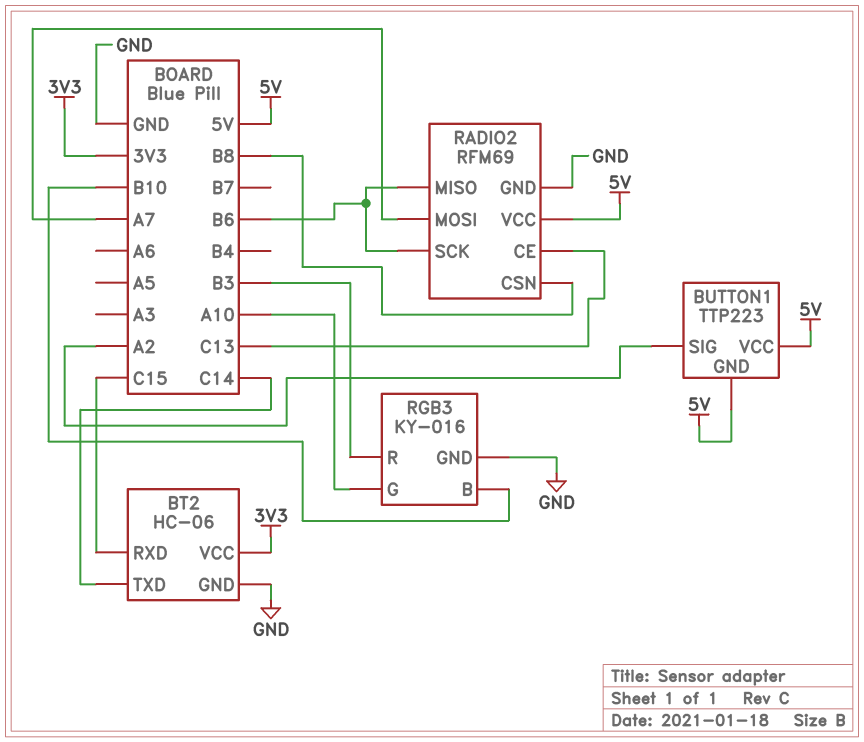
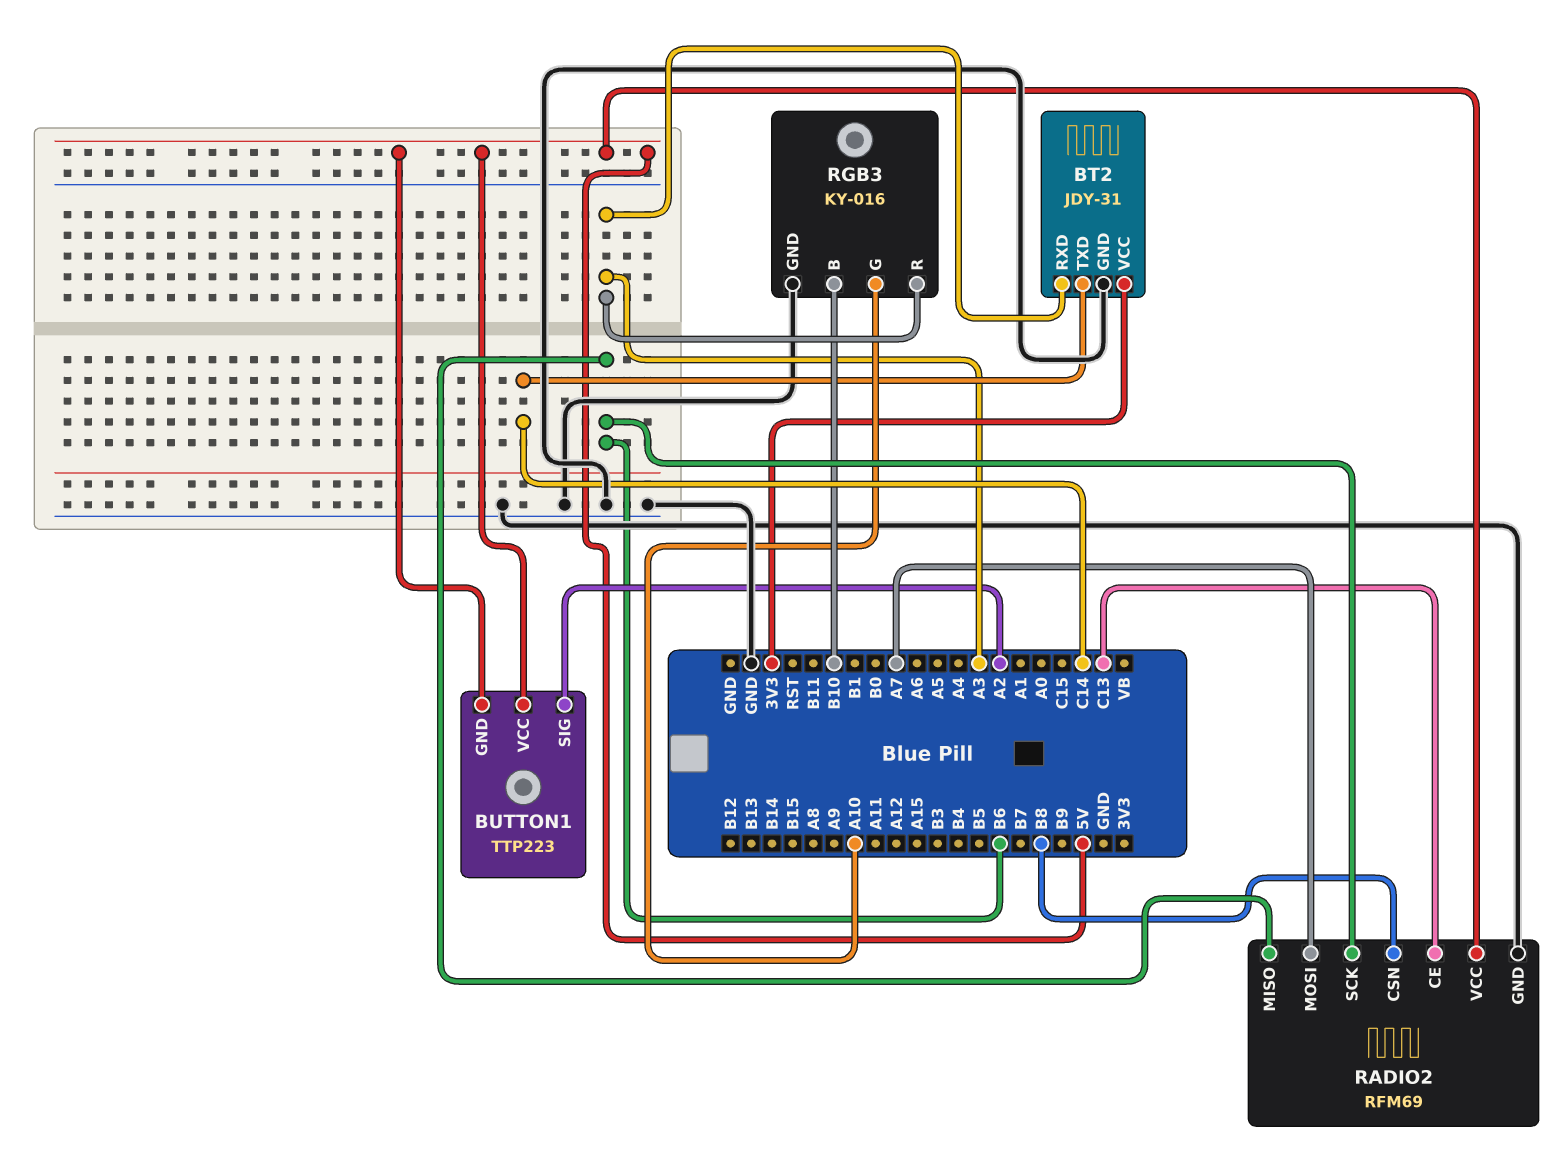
BT2: HC-06 -> JDY-31
BT2 pin RXD: C15 -> A3
RGB3 pin R: B3 -> A3

